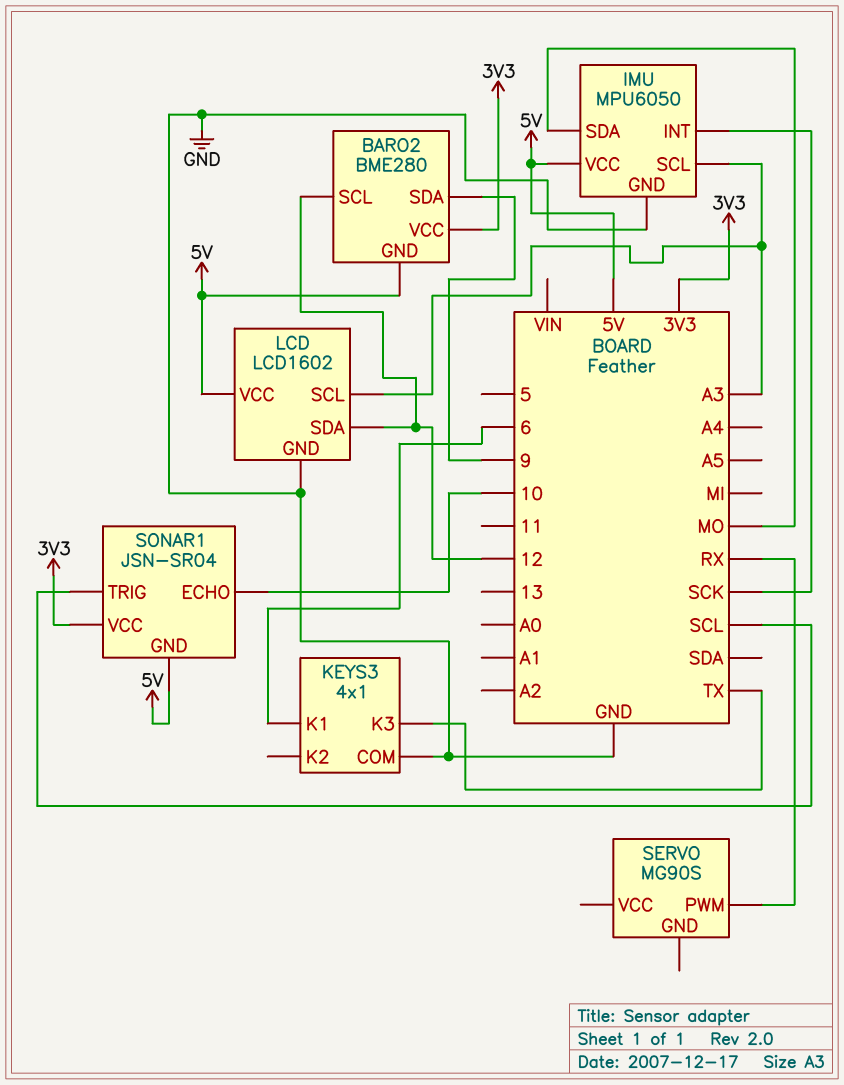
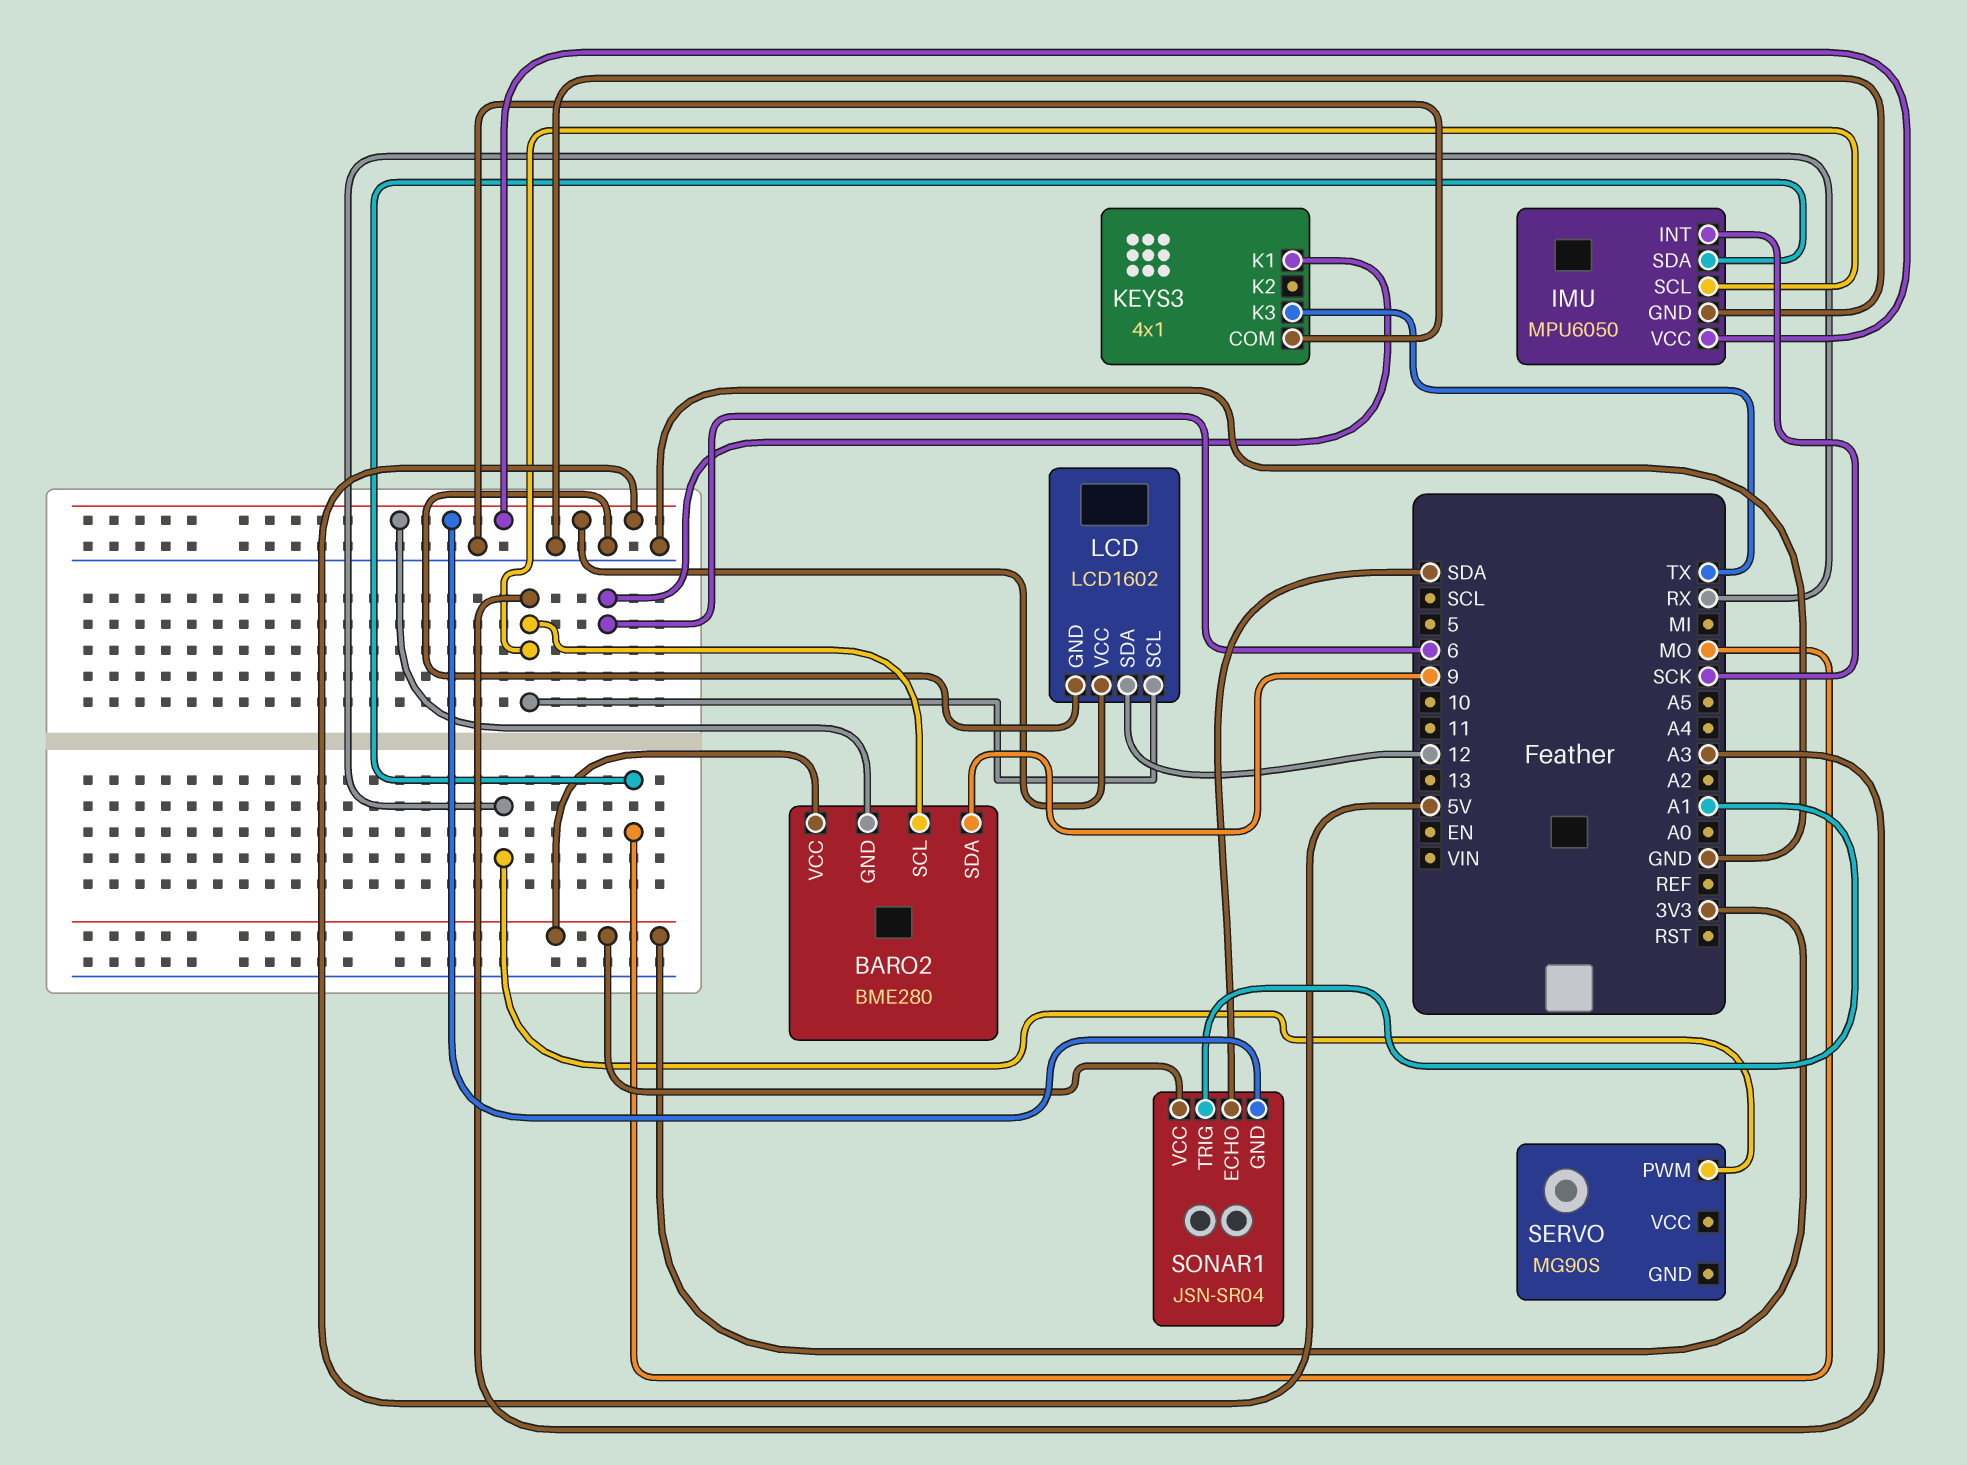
BARO2 pin SCL: 12 -> A3
SONAR1 pin ECHO: 10 -> SDA
SONAR1 pin TRIG: SCL -> A1

